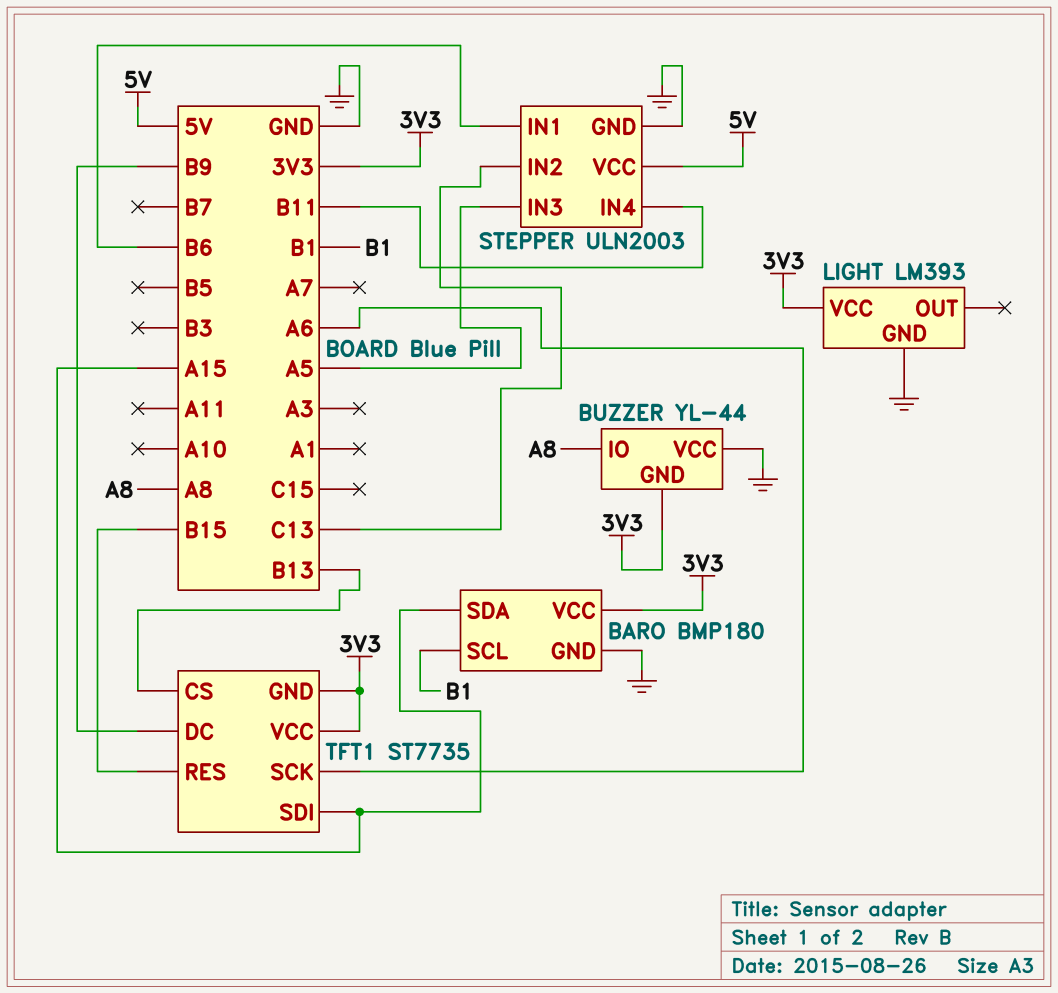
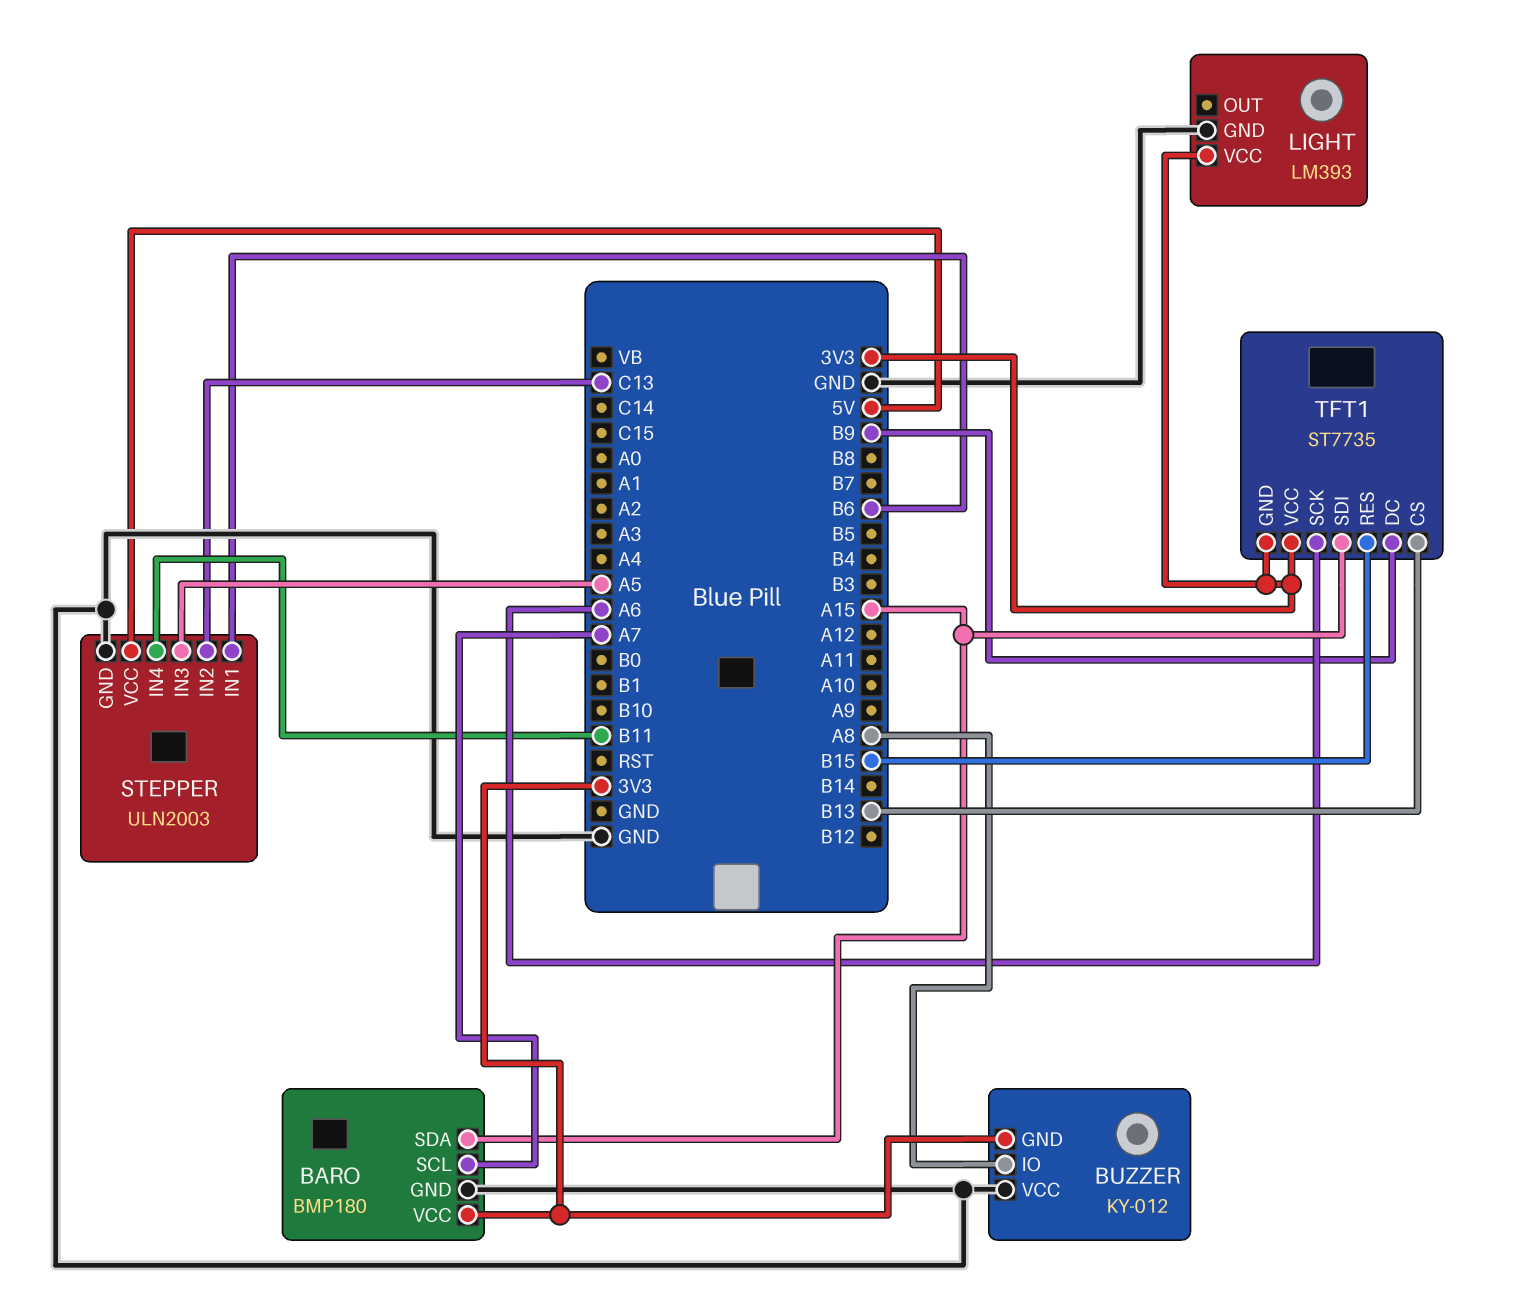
BARO pin SCL: B1 -> A7
BUZZER: YL-44 -> KY-012

